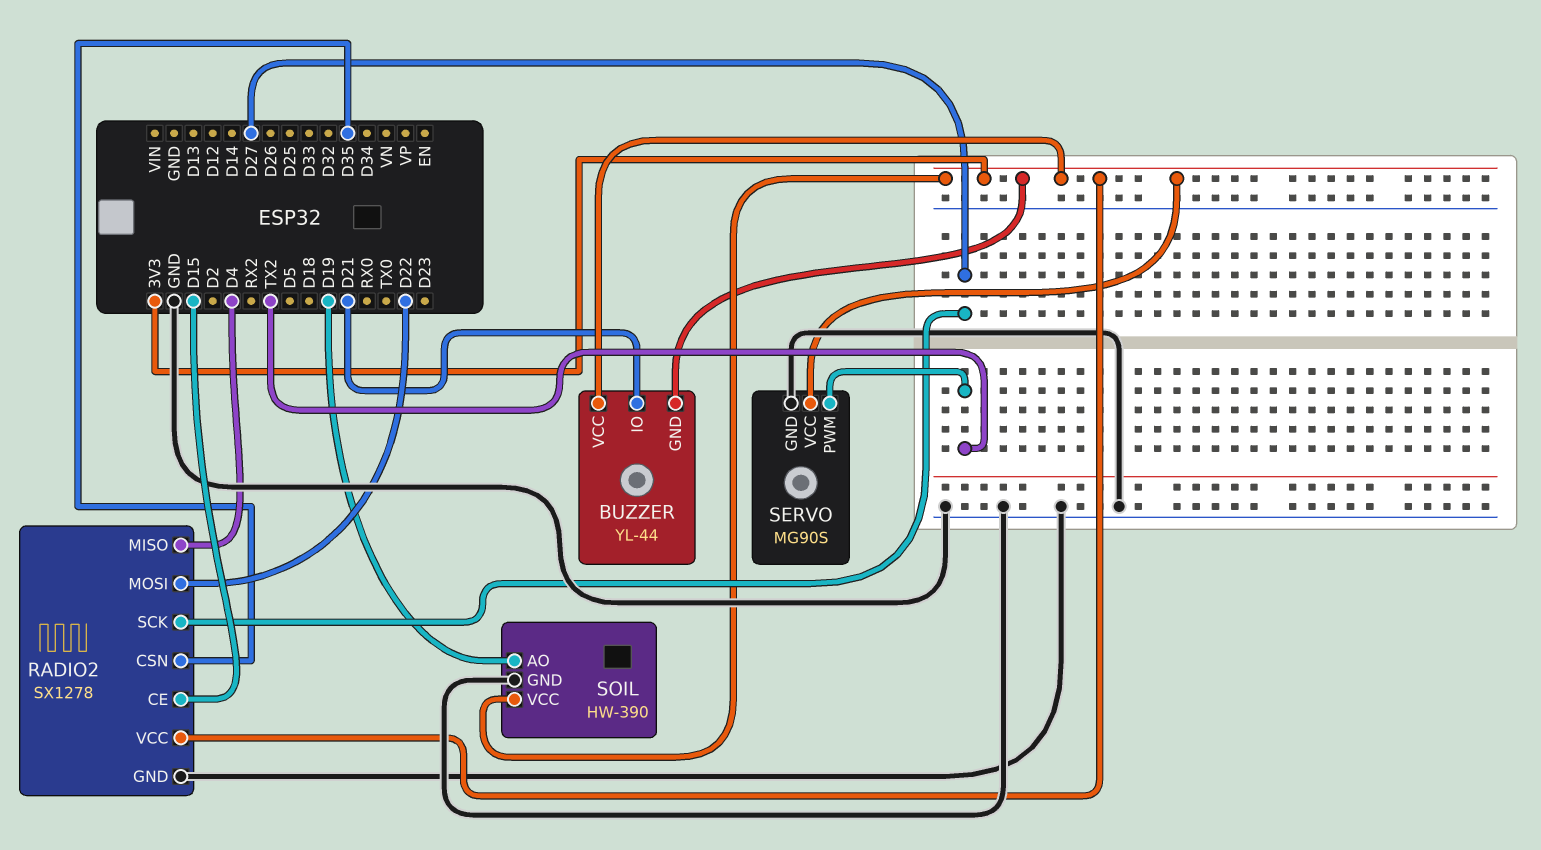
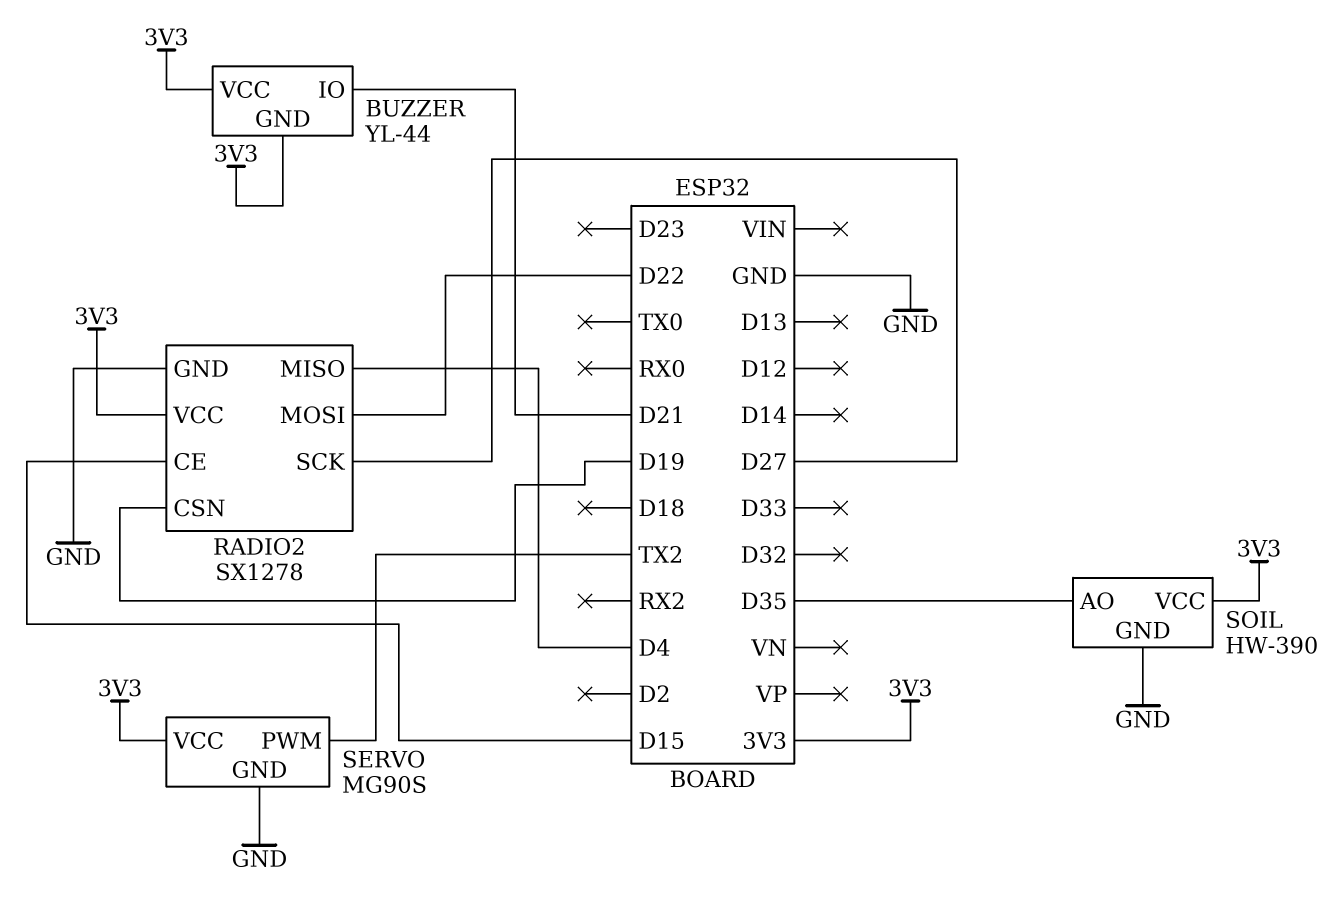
RADIO2 pin CSN: D35 -> D19
SOIL pin AO: D19 -> D35

